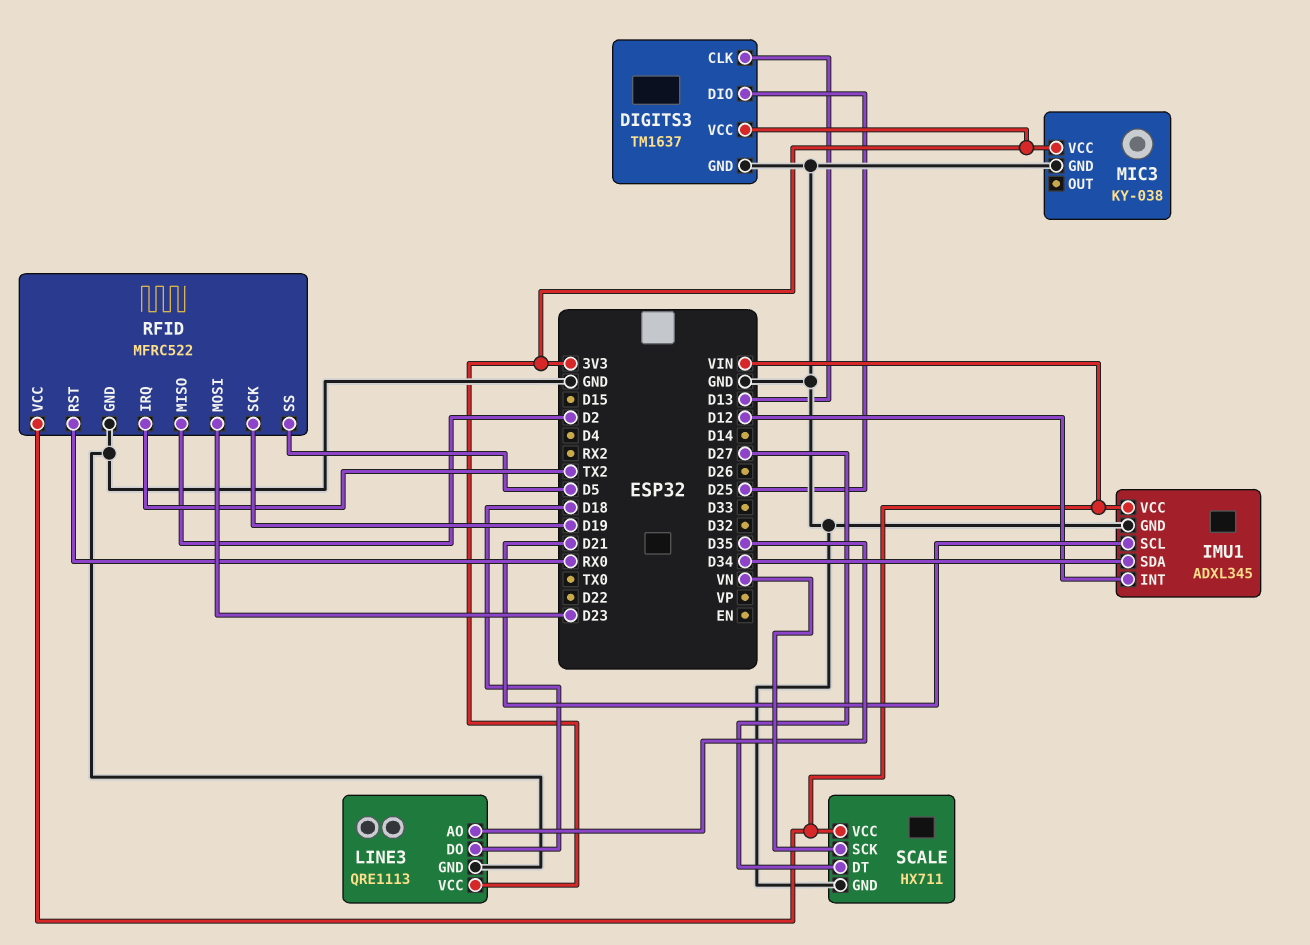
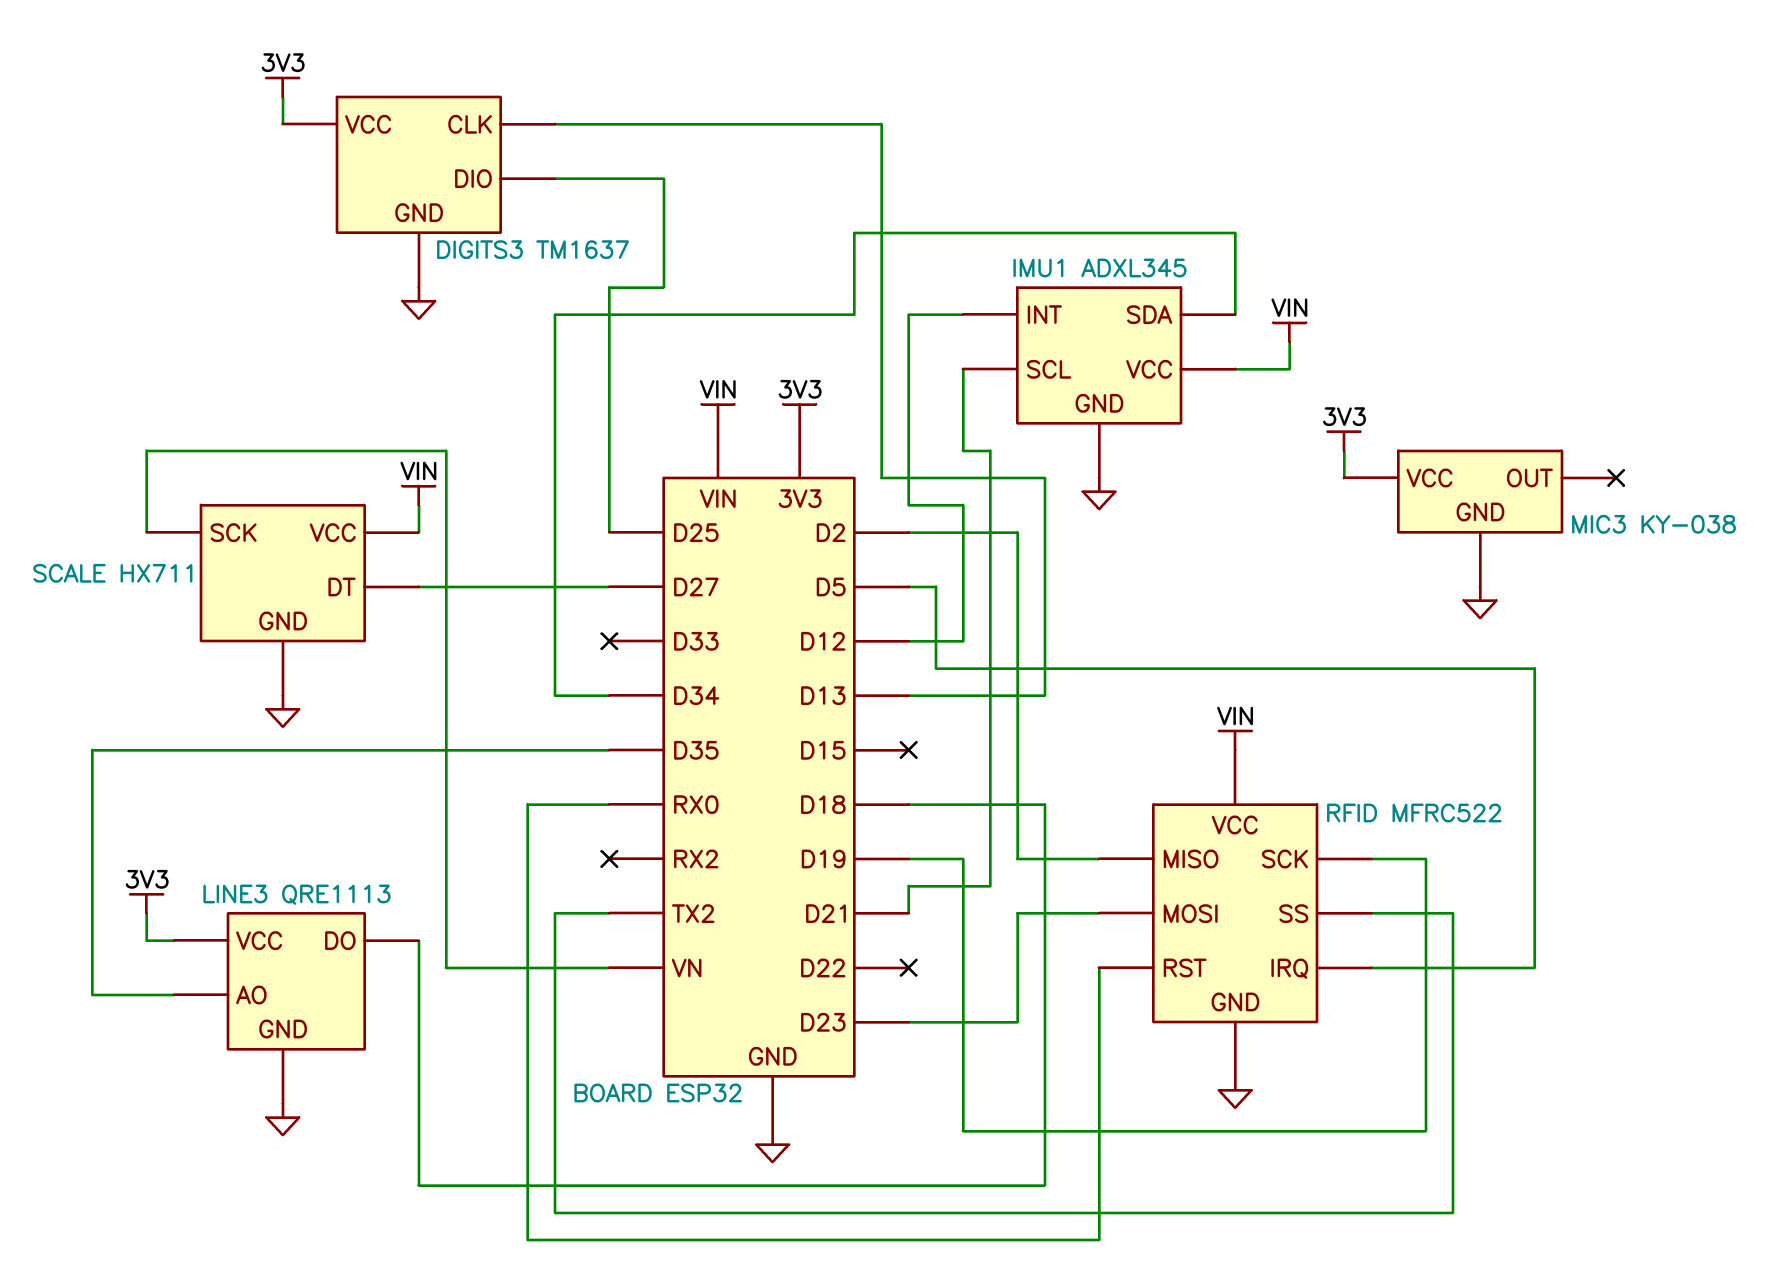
RFID pin IRQ: TX2 -> D5
RFID pin SS: D5 -> TX2

